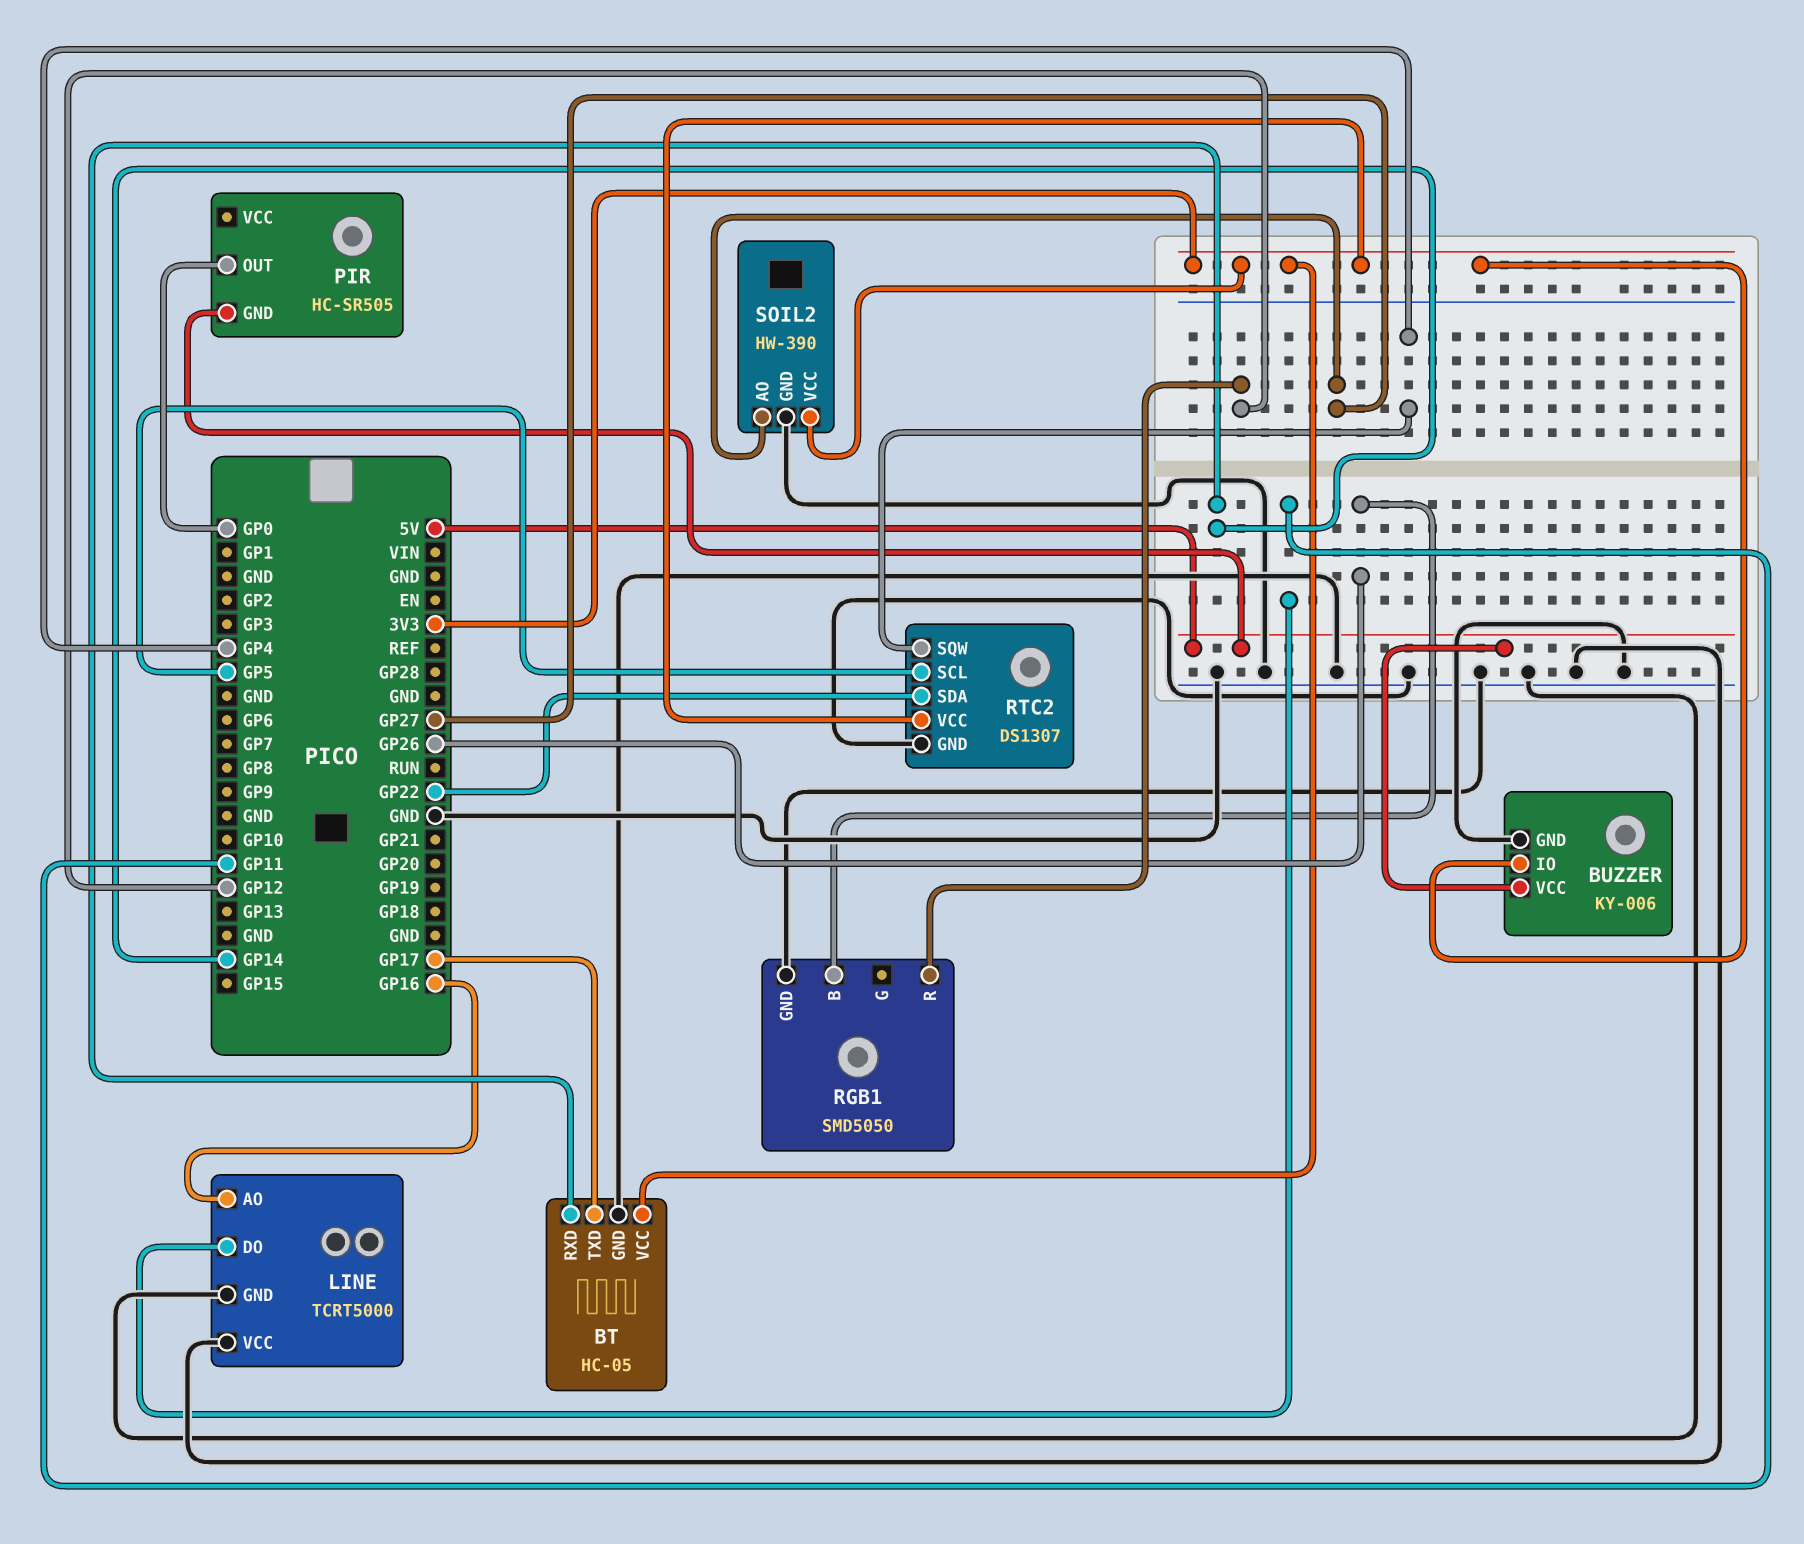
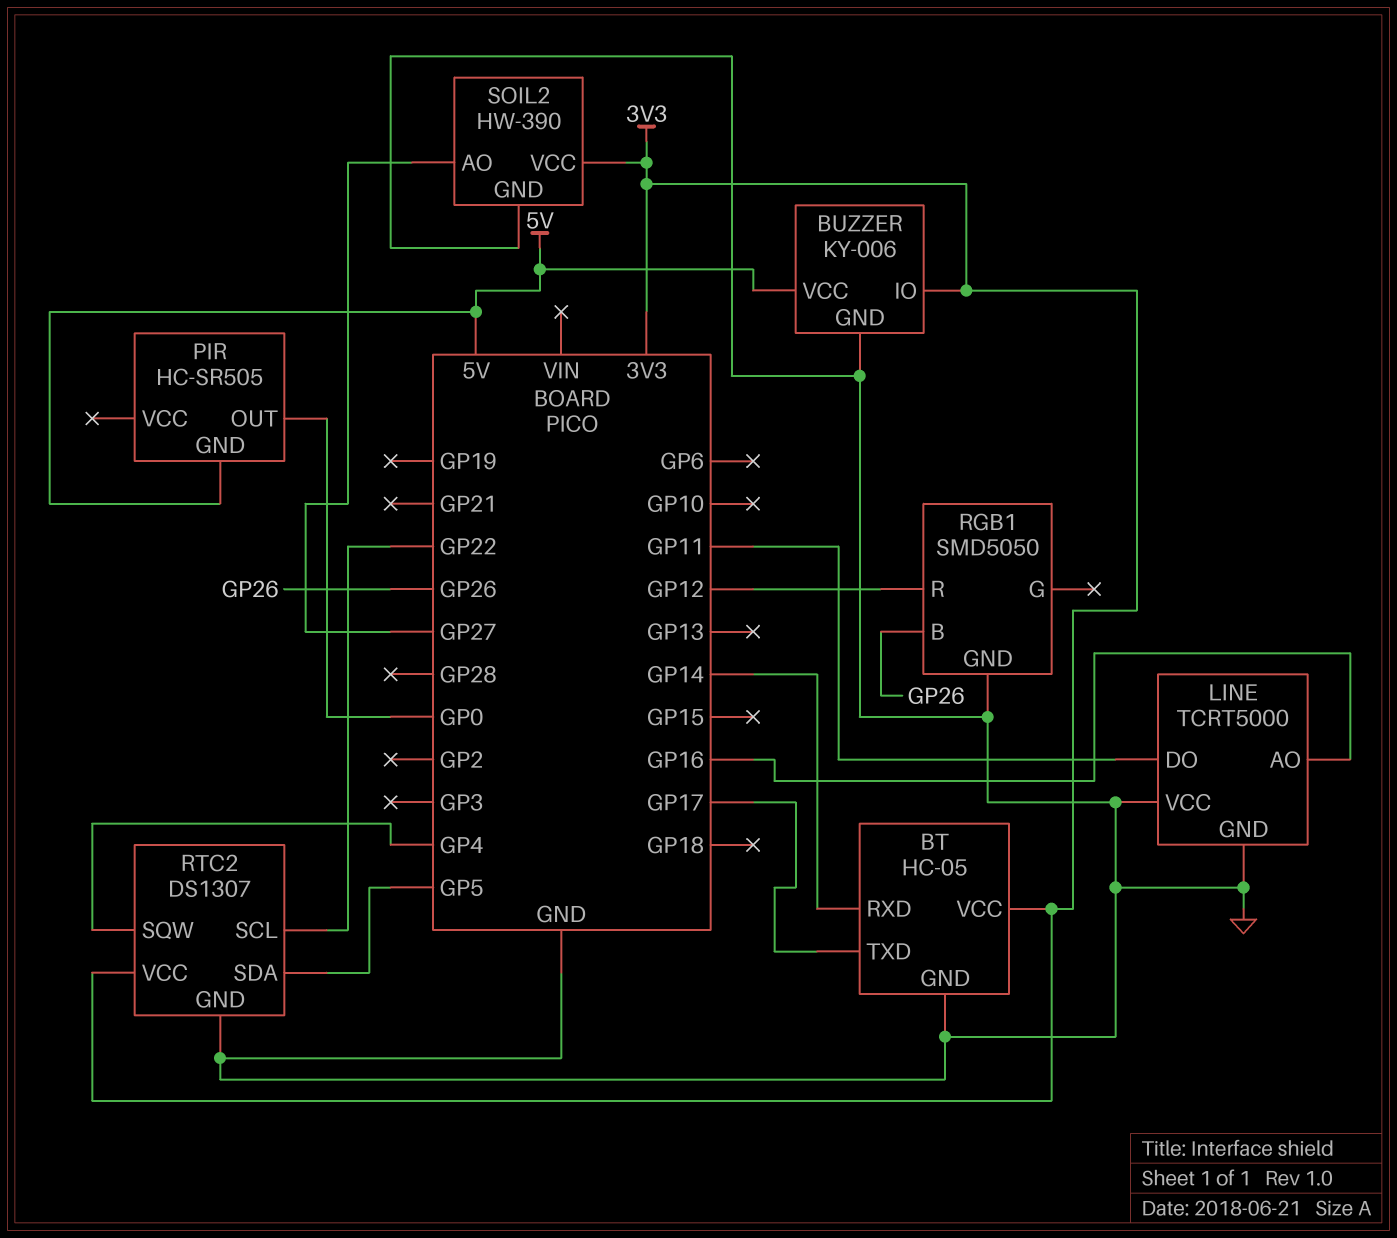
RTC2 pin SCL: GP5 -> GP22
RTC2 pin SDA: GP22 -> GP5

